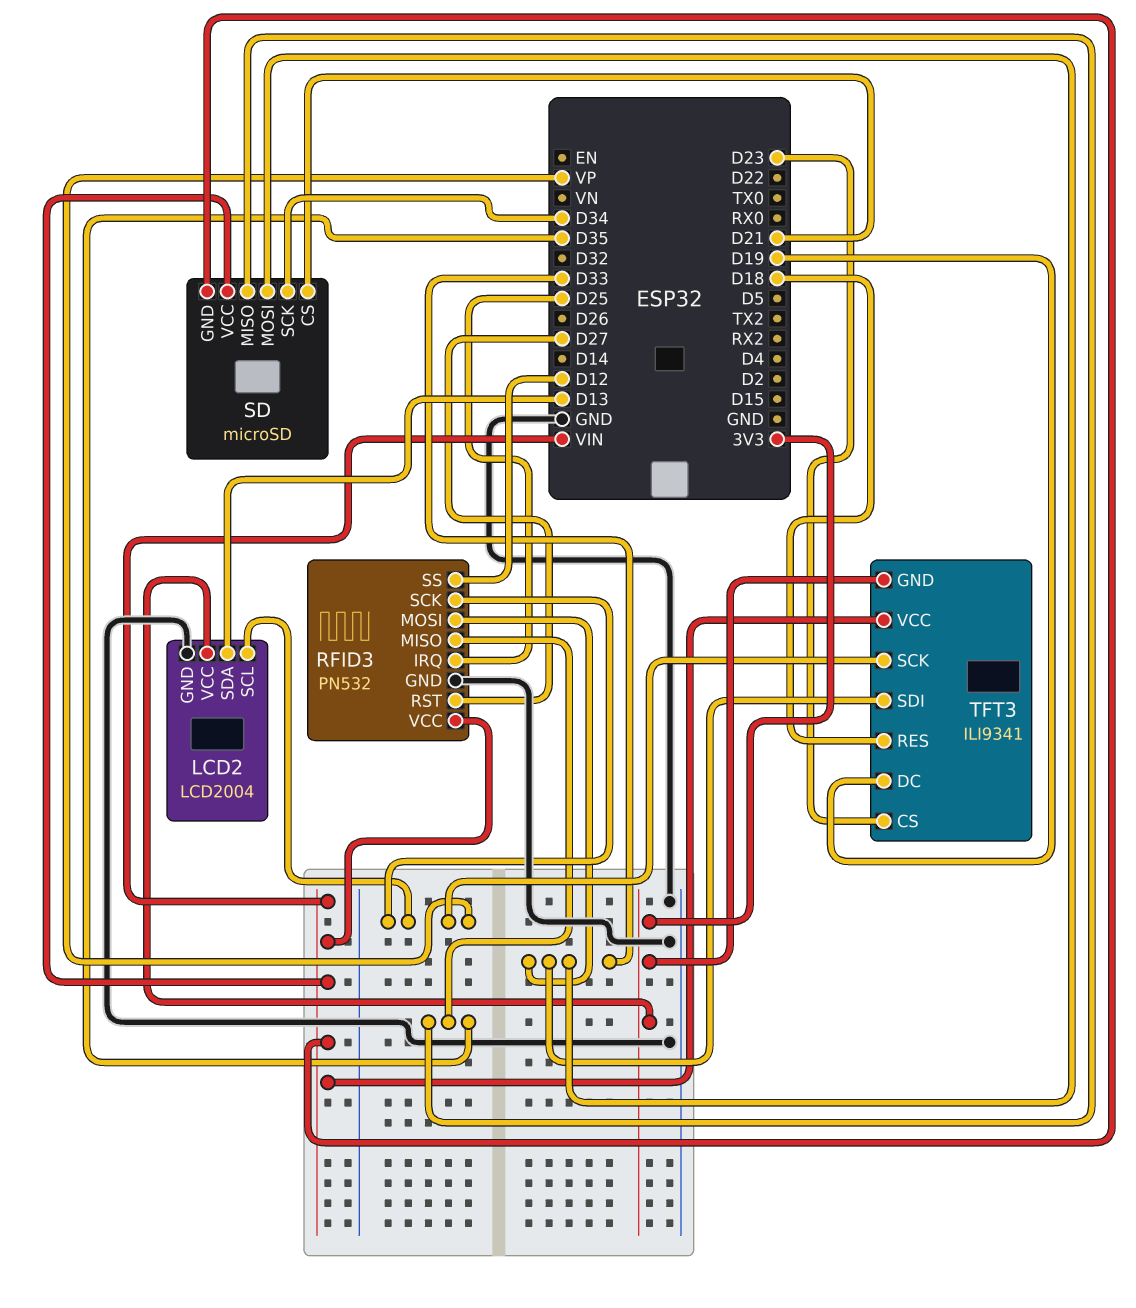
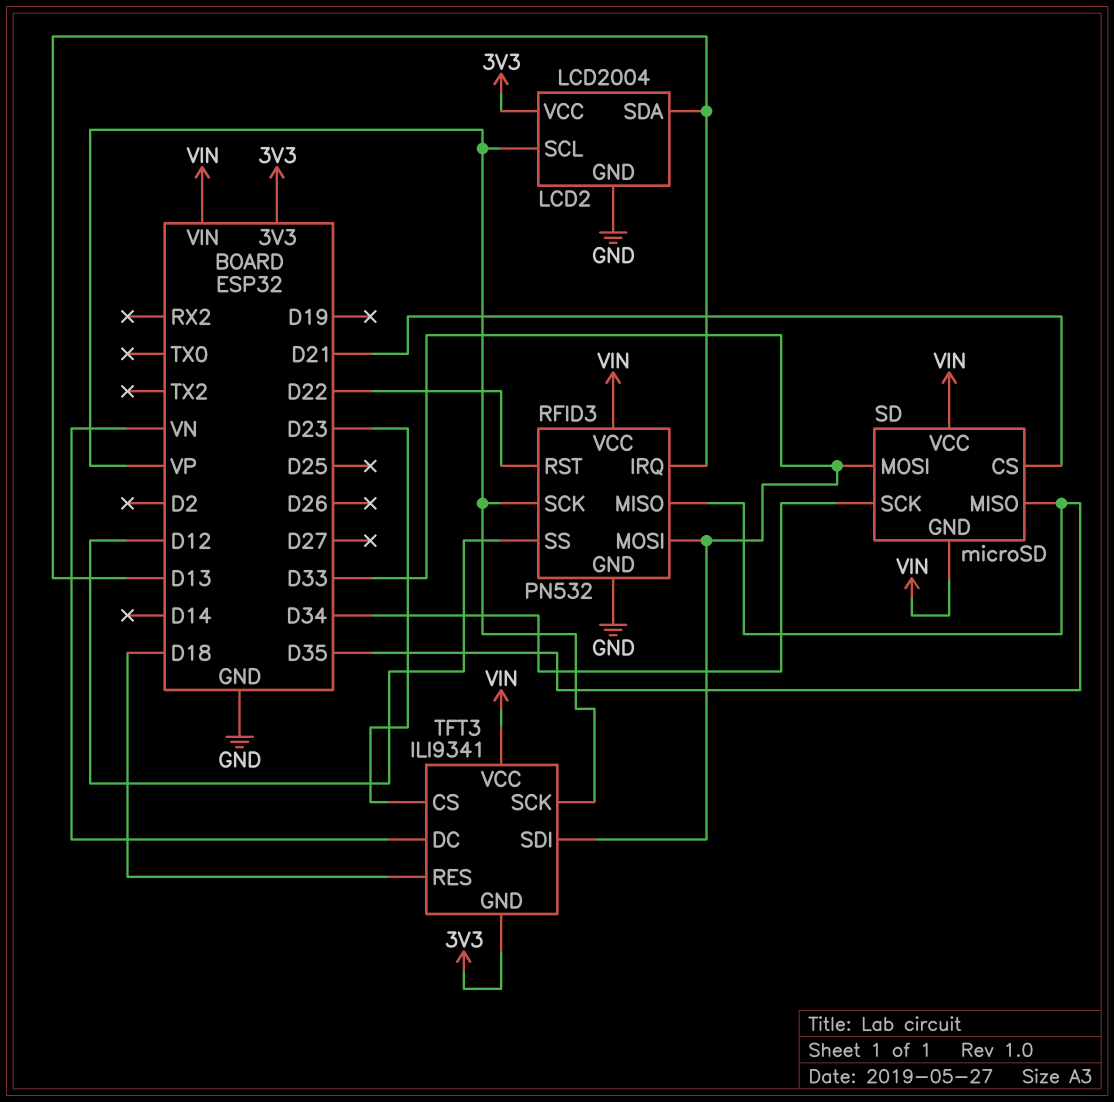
RFID3 pin IRQ: D25 -> D13
RFID3 pin RST: D27 -> D22
TFT3 pin DC: D19 -> VN

